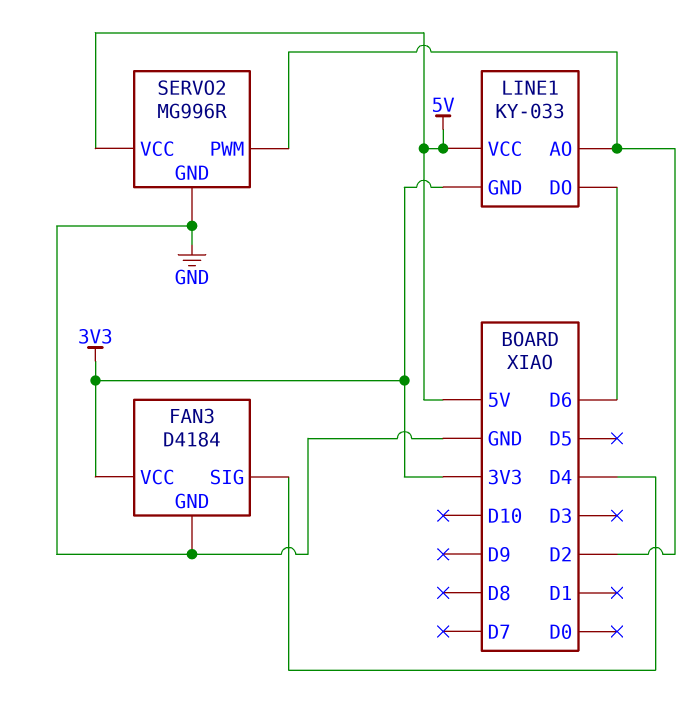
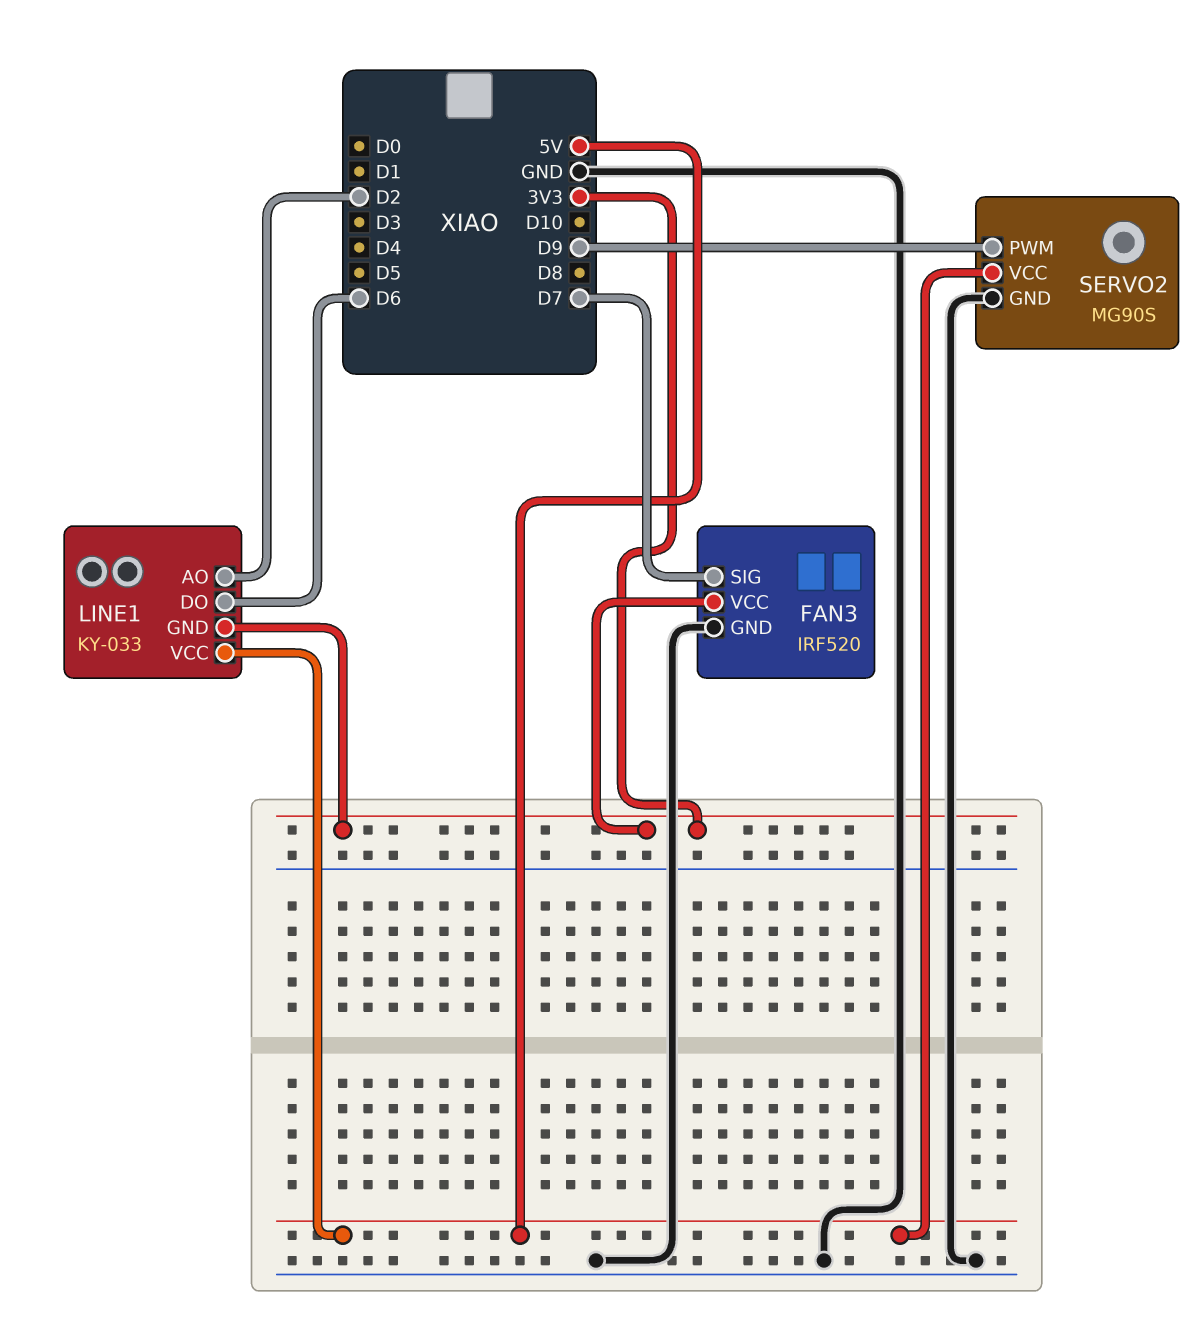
FAN3: D4184 -> IRF520
FAN3 pin SIG: D4 -> D7
SERVO2: MG996R -> MG90S
SERVO2 pin PWM: D2 -> D9

